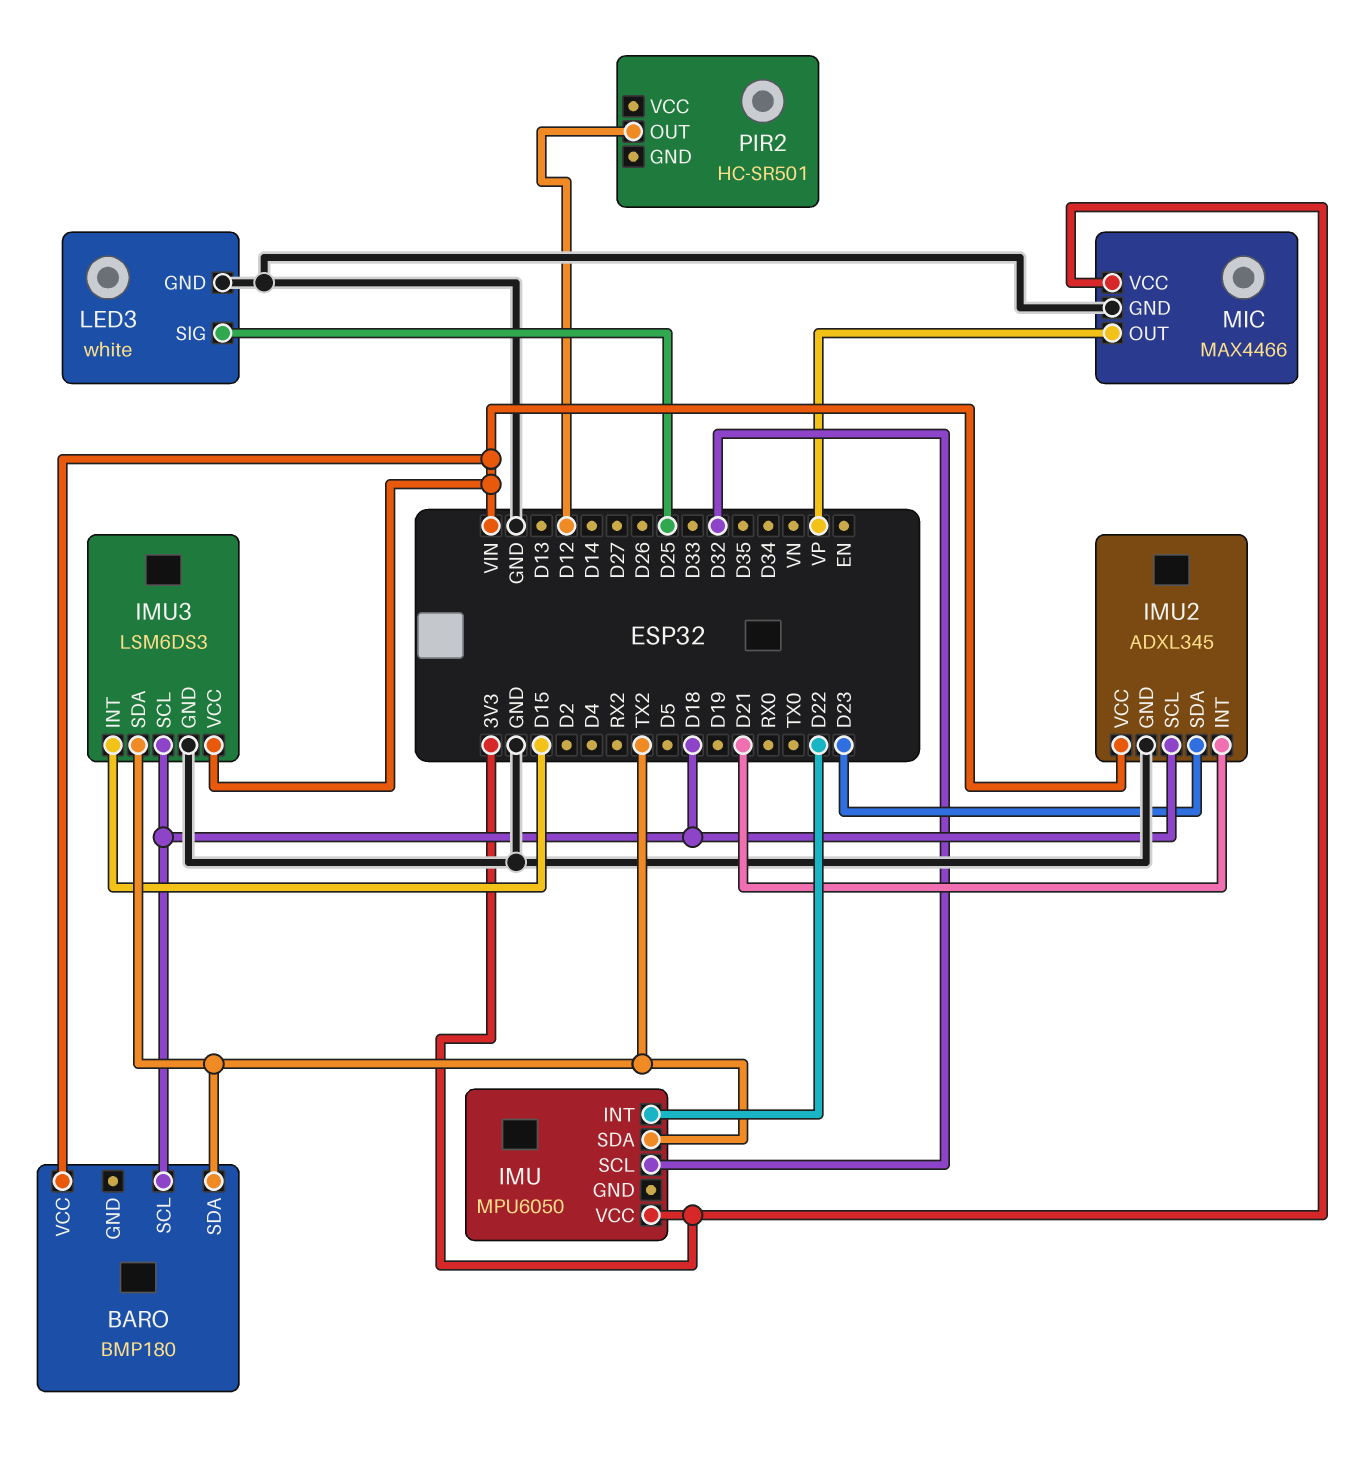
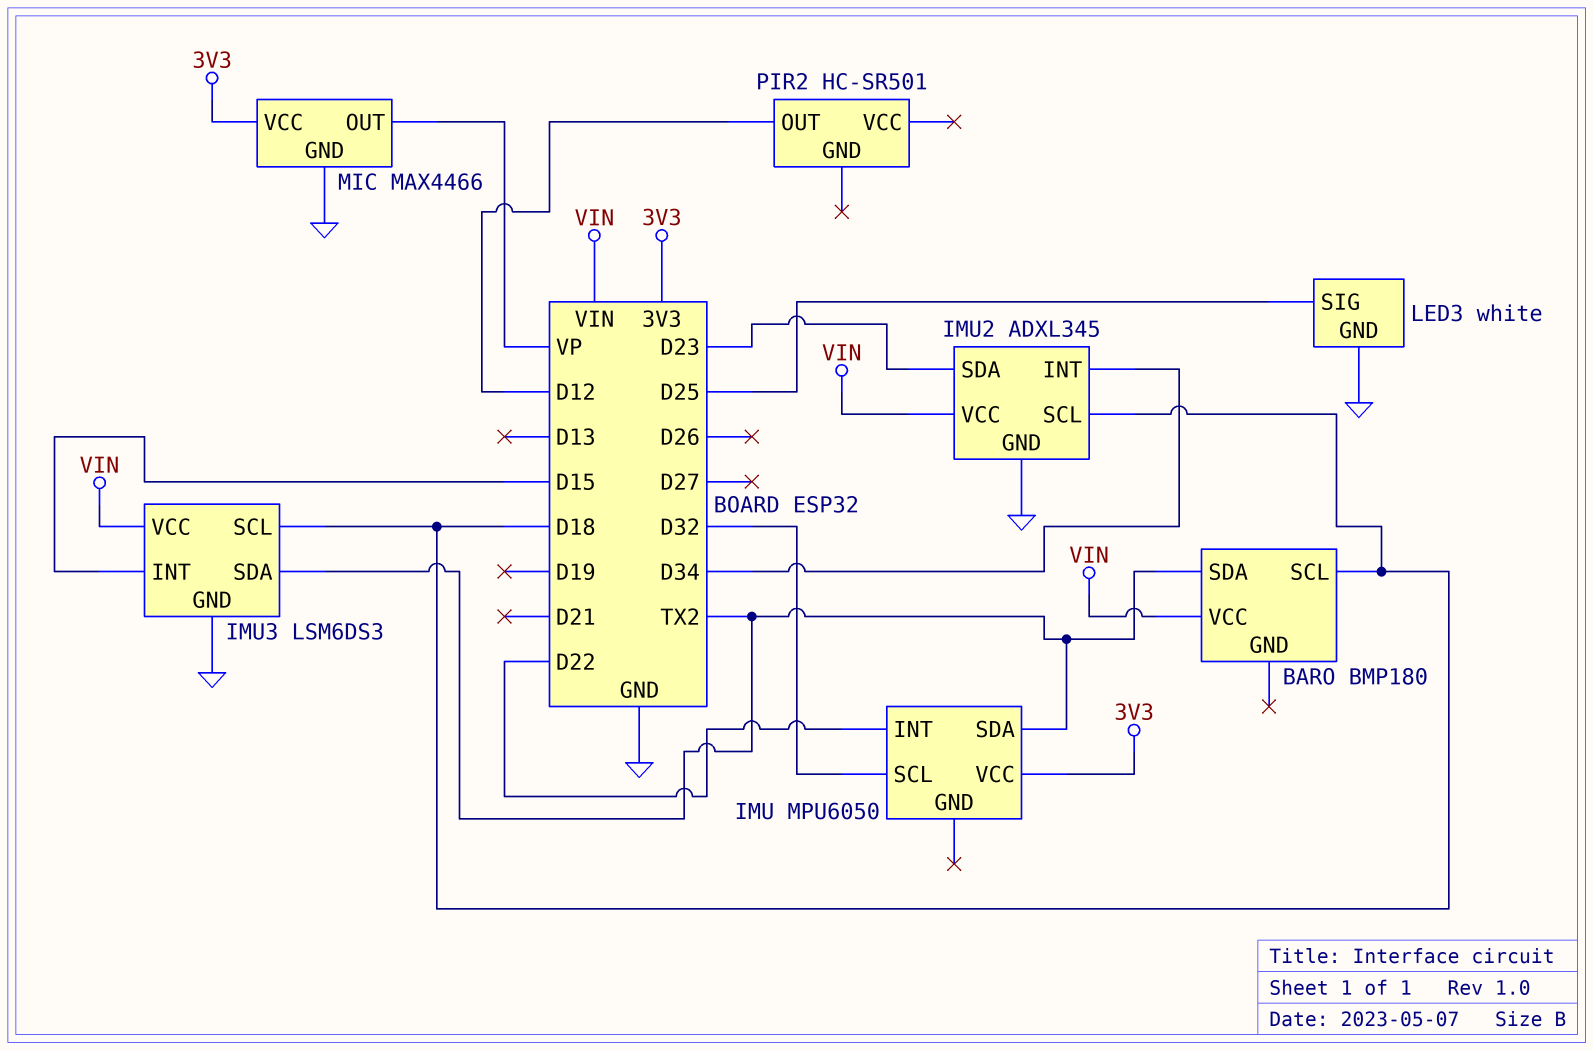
IMU2 pin INT: D21 -> D34

